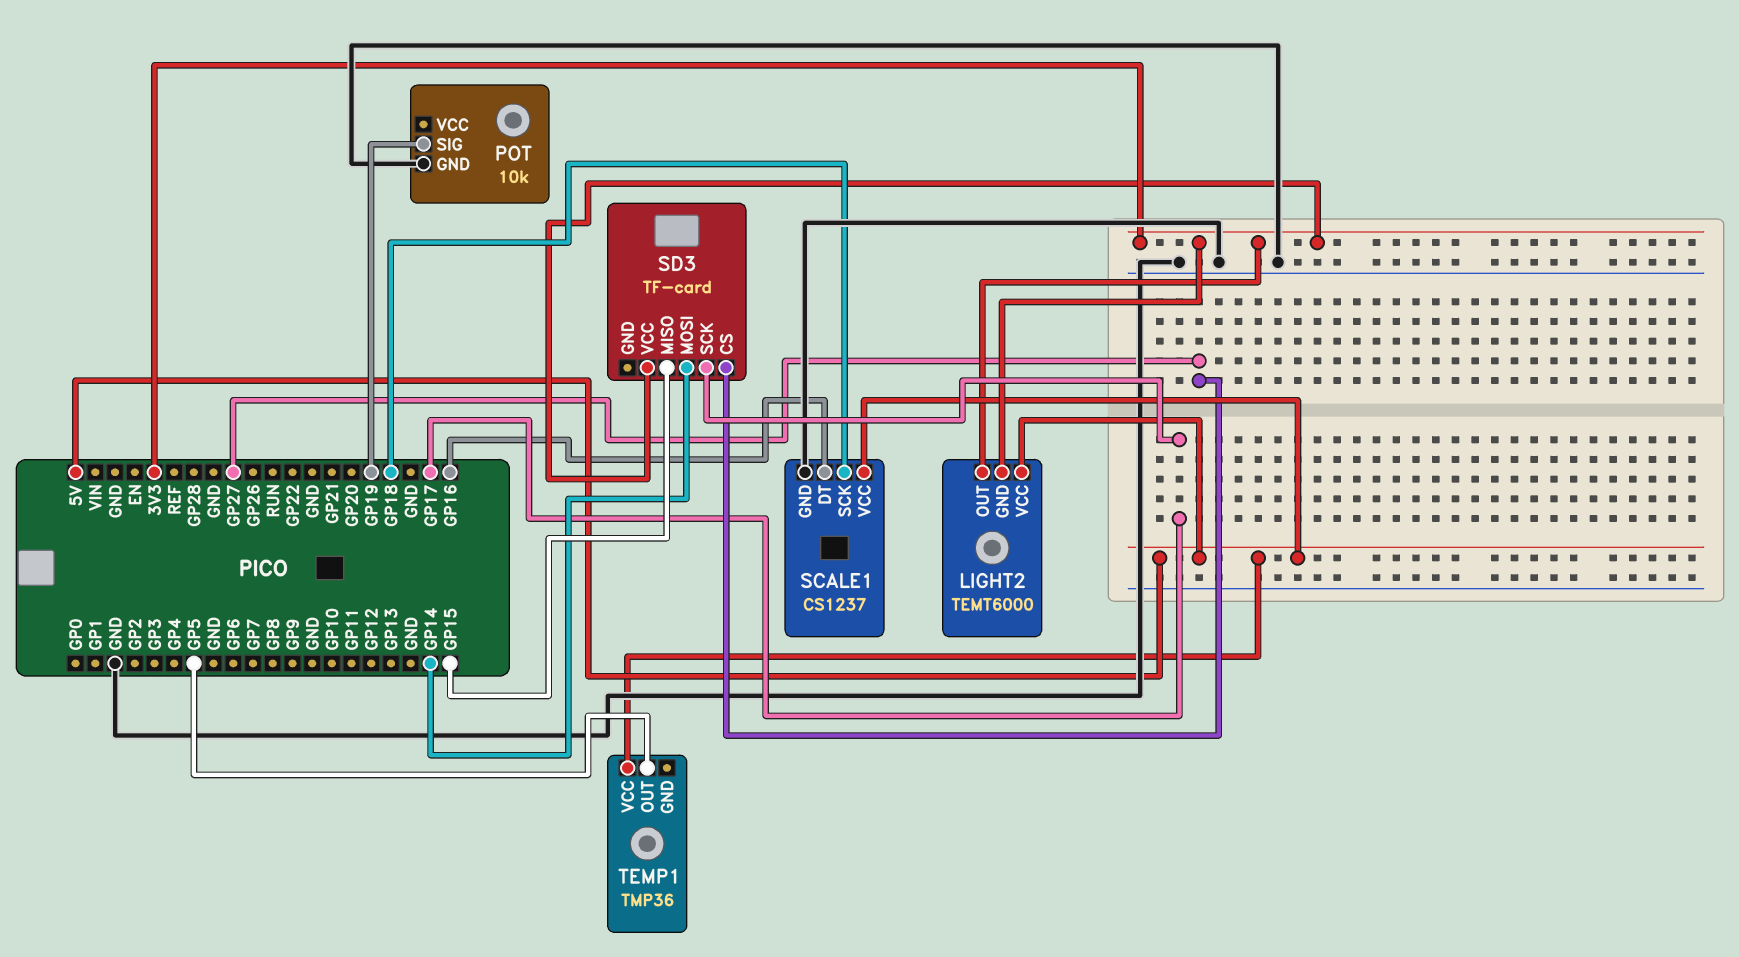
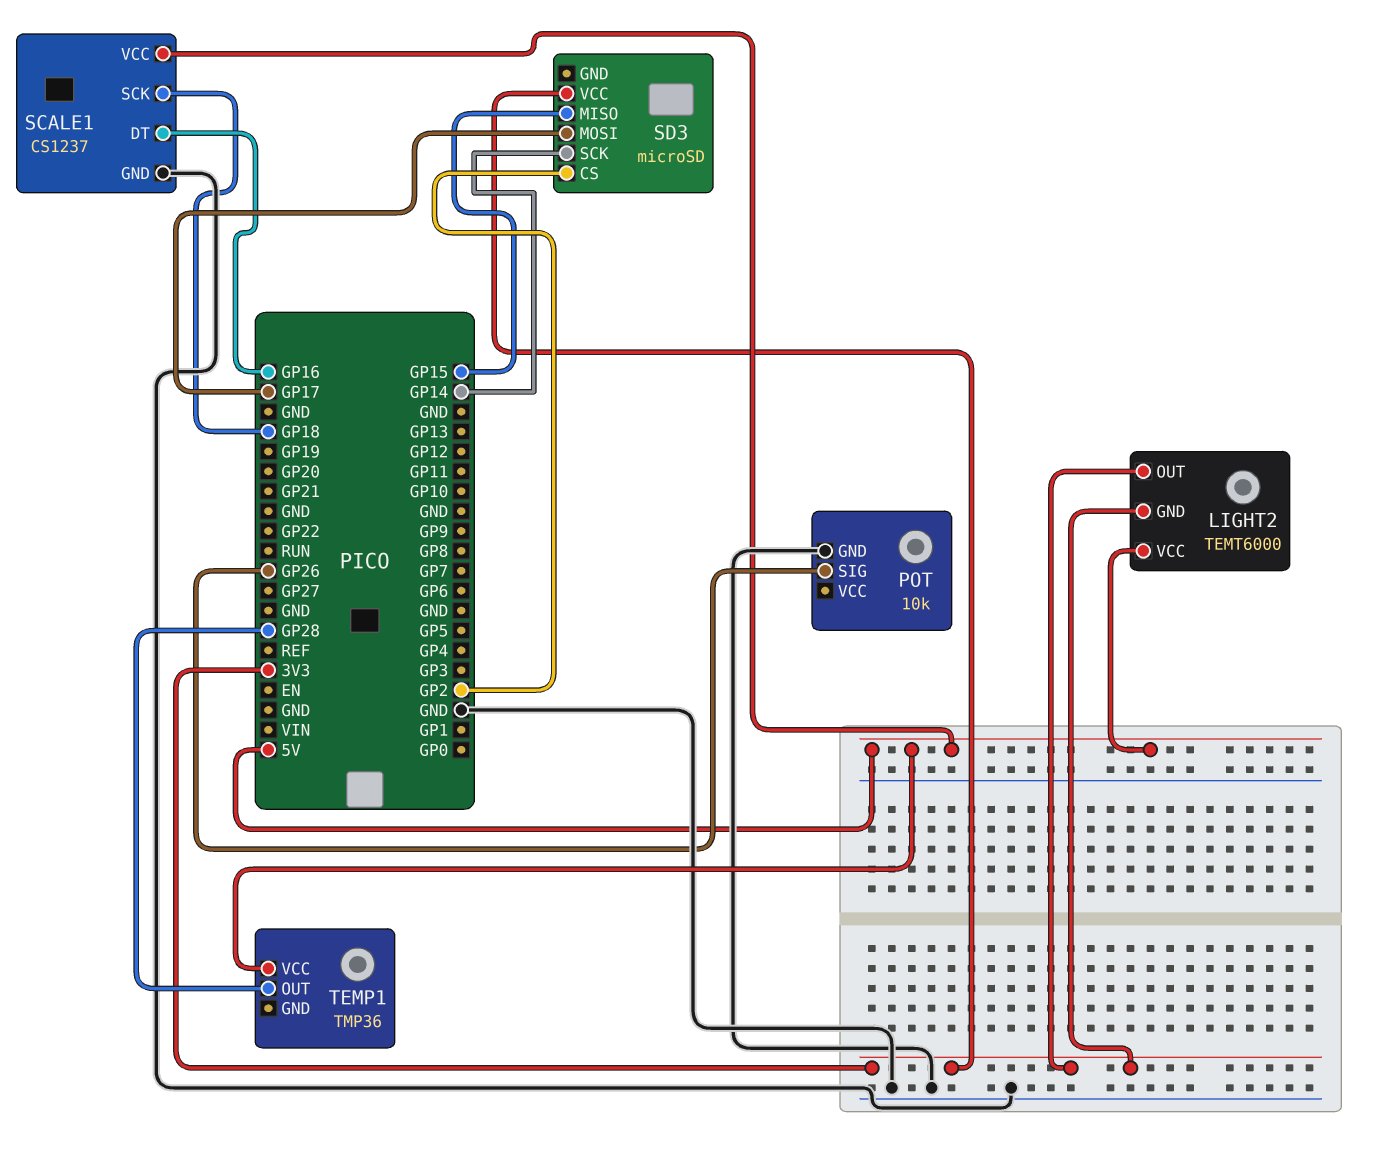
POT pin SIG: GP19 -> GP26
SD3: TF-card -> microSD
SD3 pin CS: GP27 -> GP2
SD3 pin MOSI: GP14 -> GP17
SD3 pin SCK: GP17 -> GP14
TEMP1 pin OUT: GP5 -> GP28

